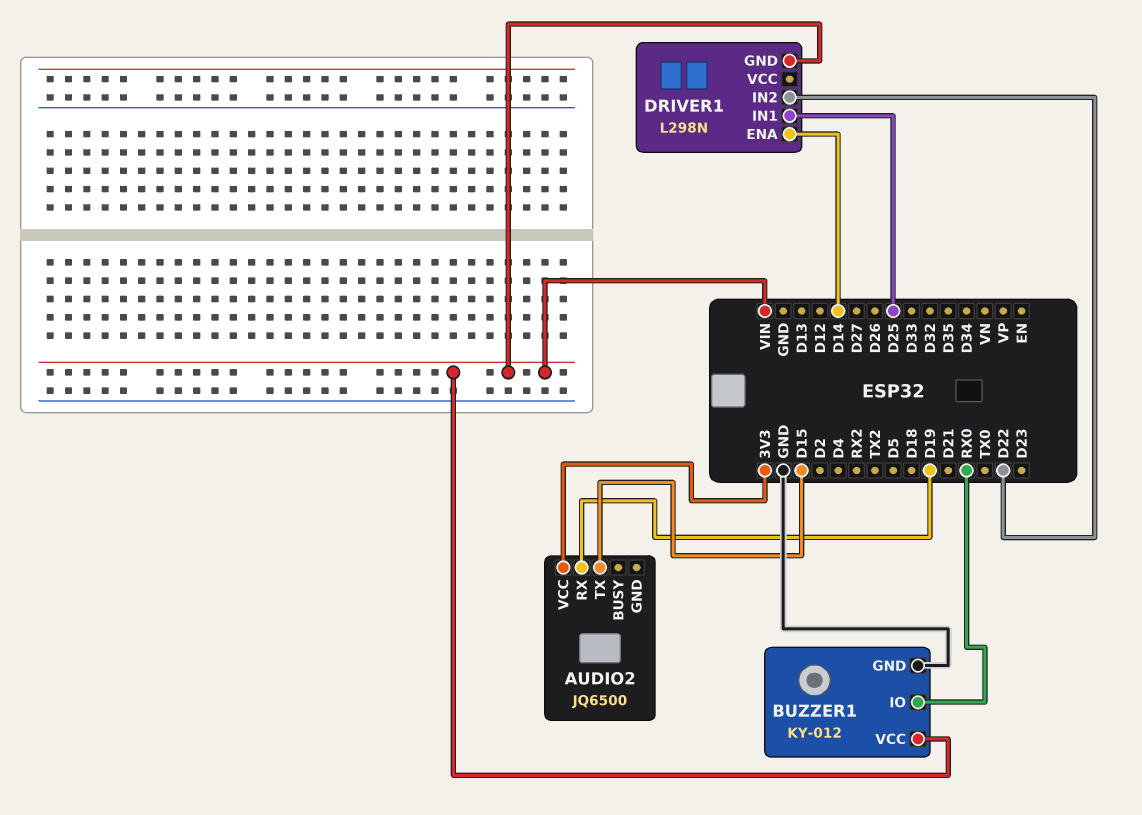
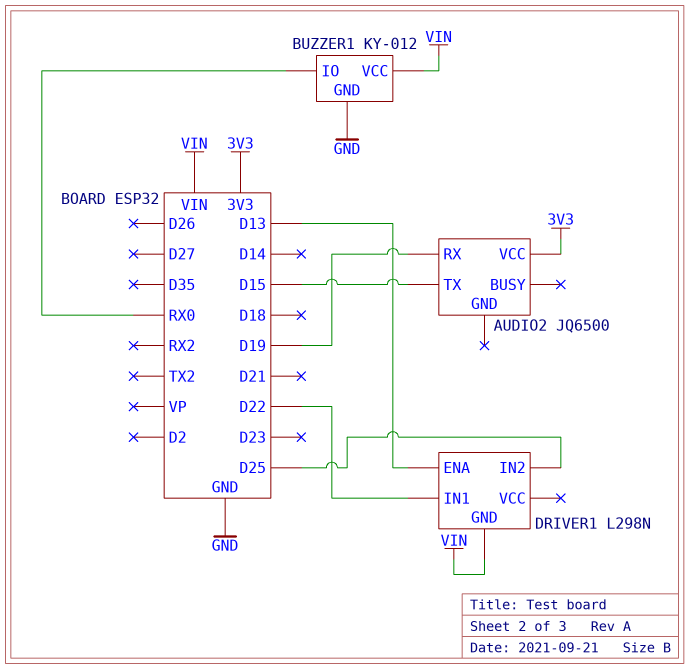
DRIVER1 pin ENA: D14 -> D13
DRIVER1 pin IN1: D25 -> D22
DRIVER1 pin IN2: D22 -> D25

